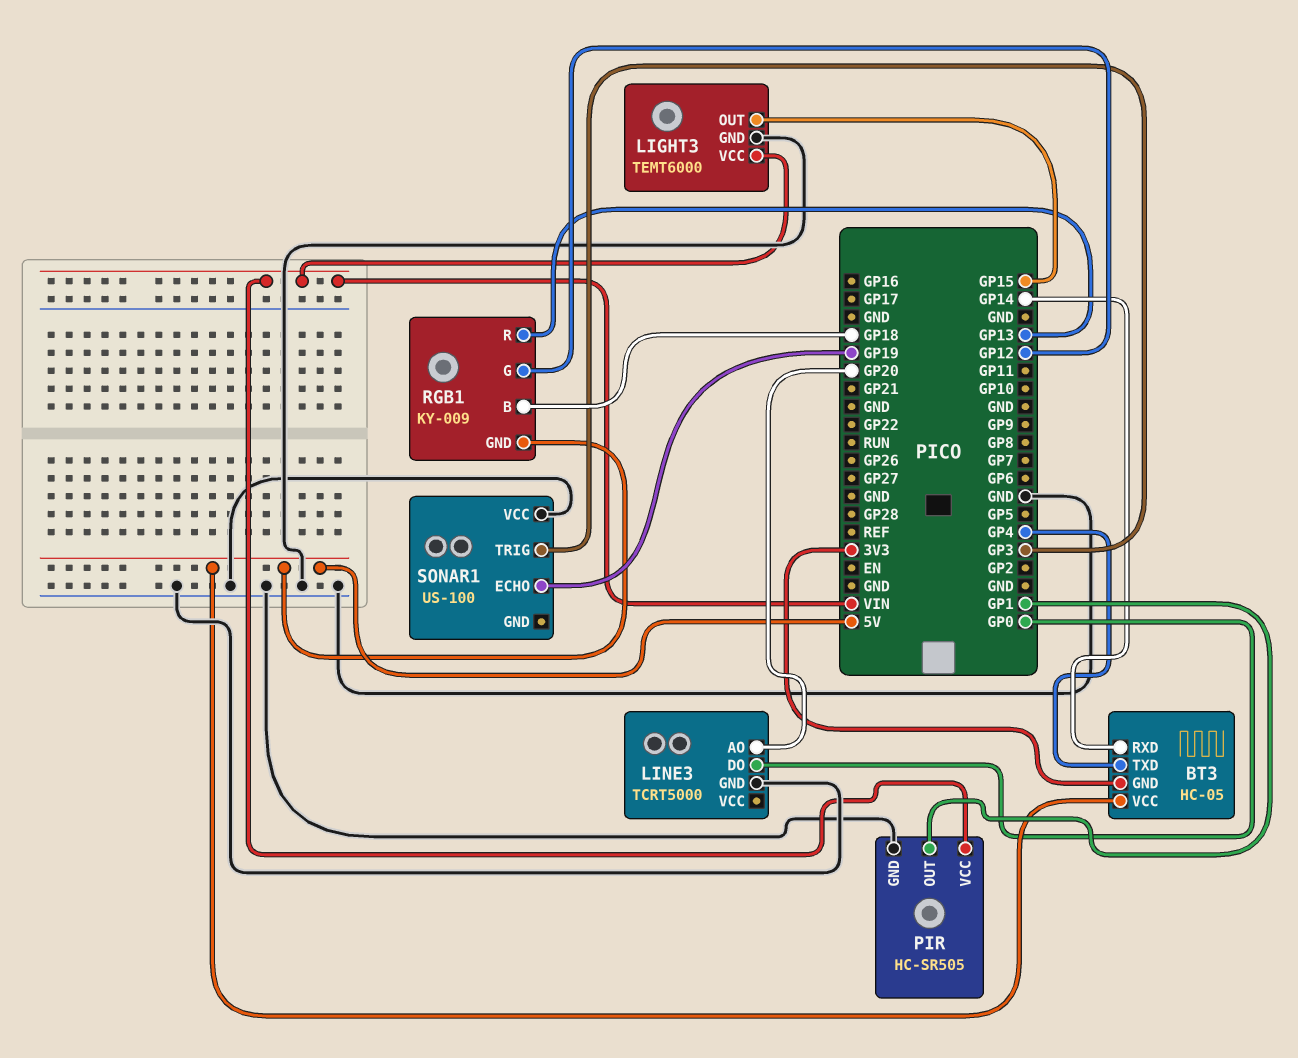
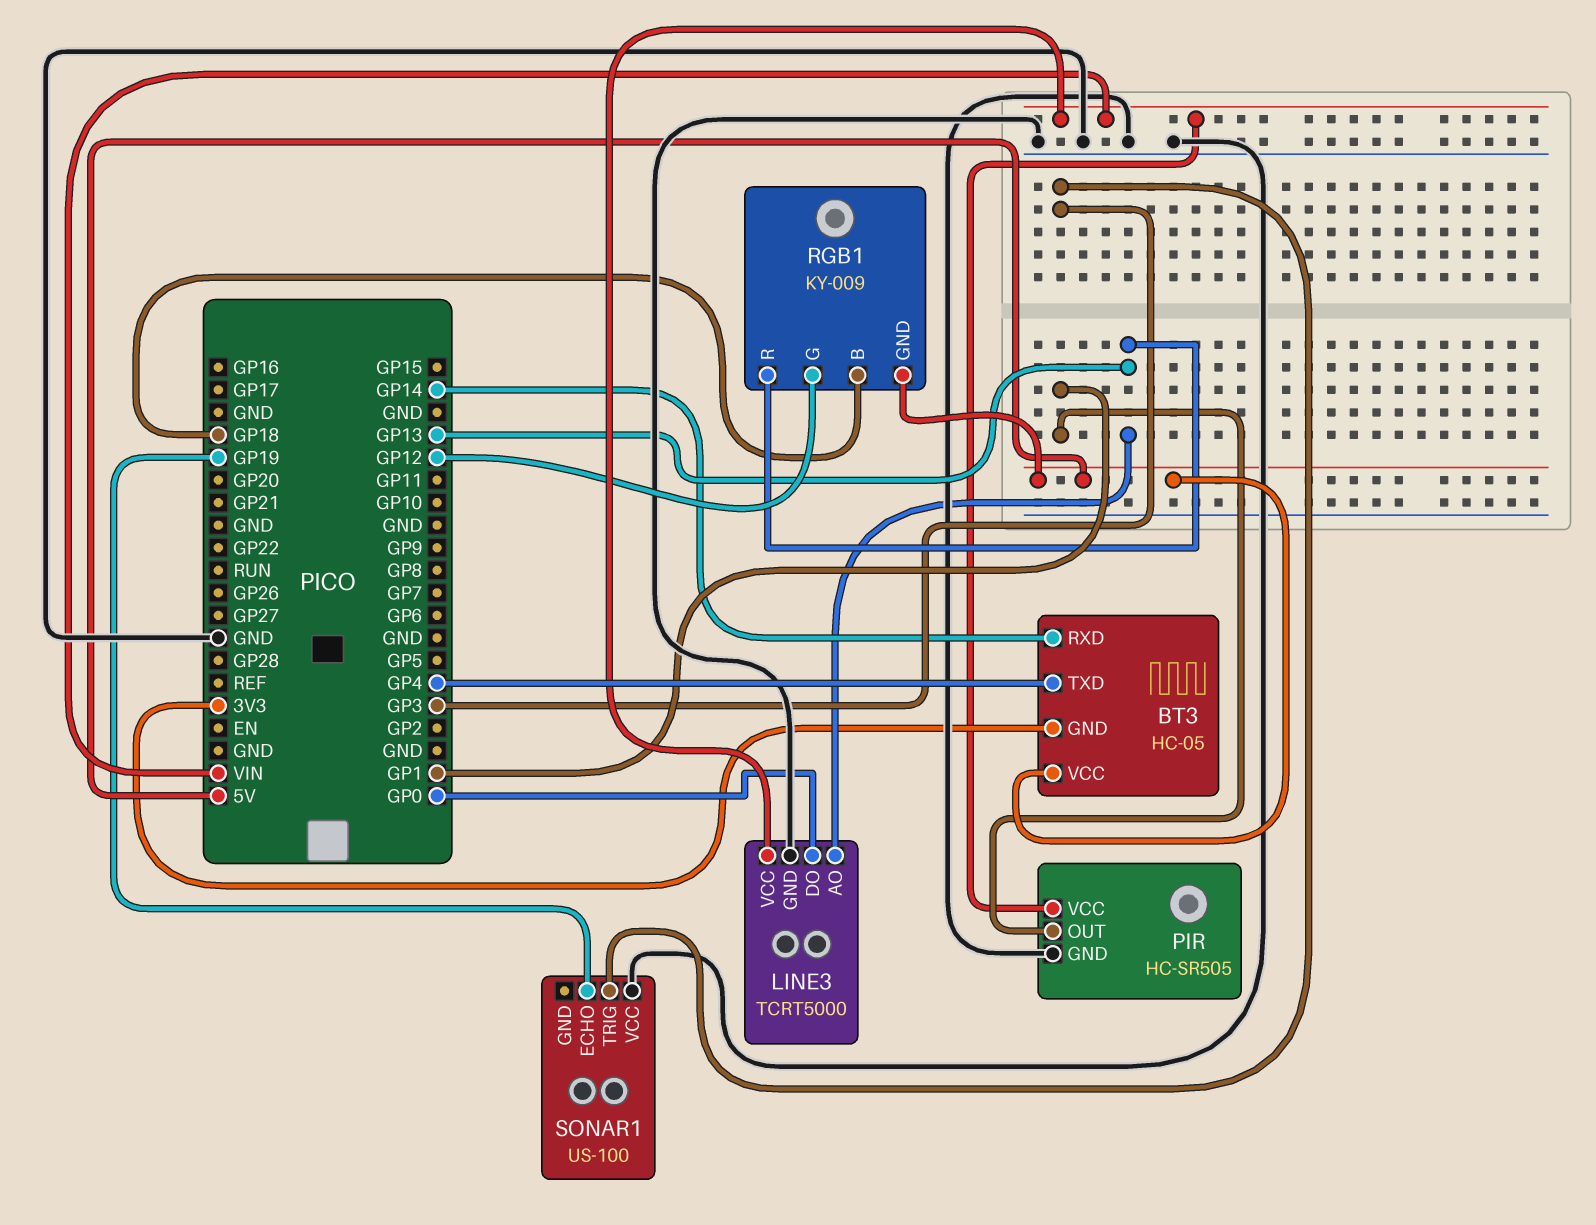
LIGHT3: TEMT6000 -> none
LIGHT3 pin GND: GND -> none
LIGHT3 pin OUT: GP15 -> none
LIGHT3 pin VCC: VIN -> none
LINE3 pin AO: GP20 -> GP13
LINE3 pin VCC: none -> VIN

